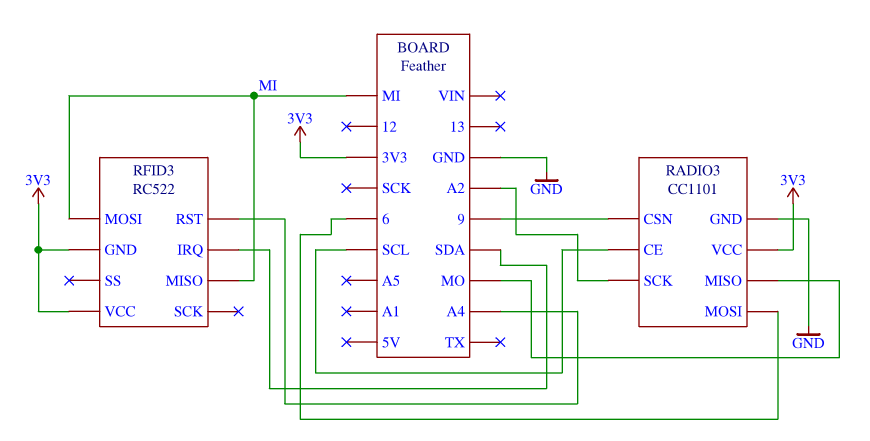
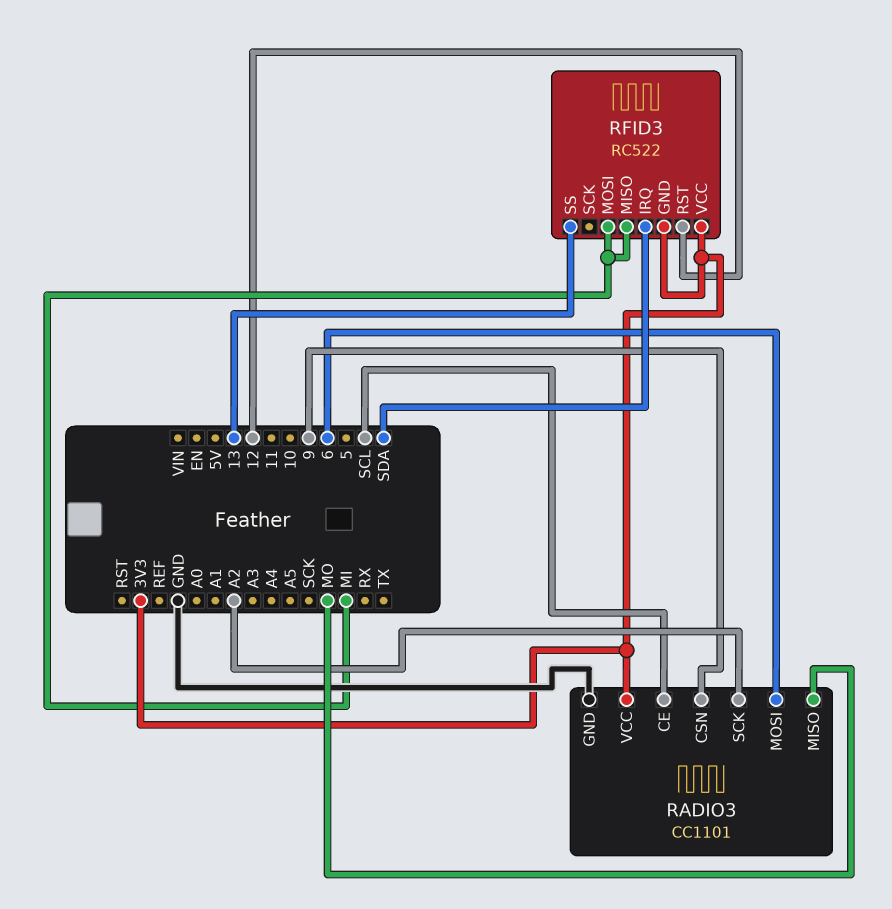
RFID3 pin RST: A4 -> 12
RFID3 pin SS: none -> 13

